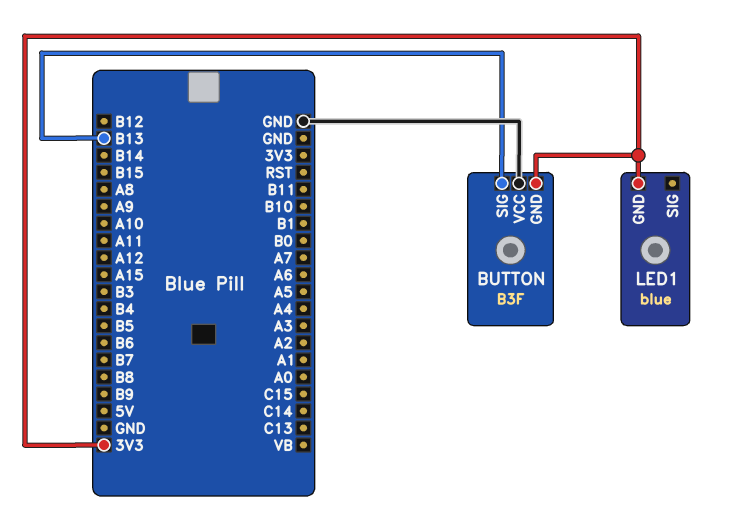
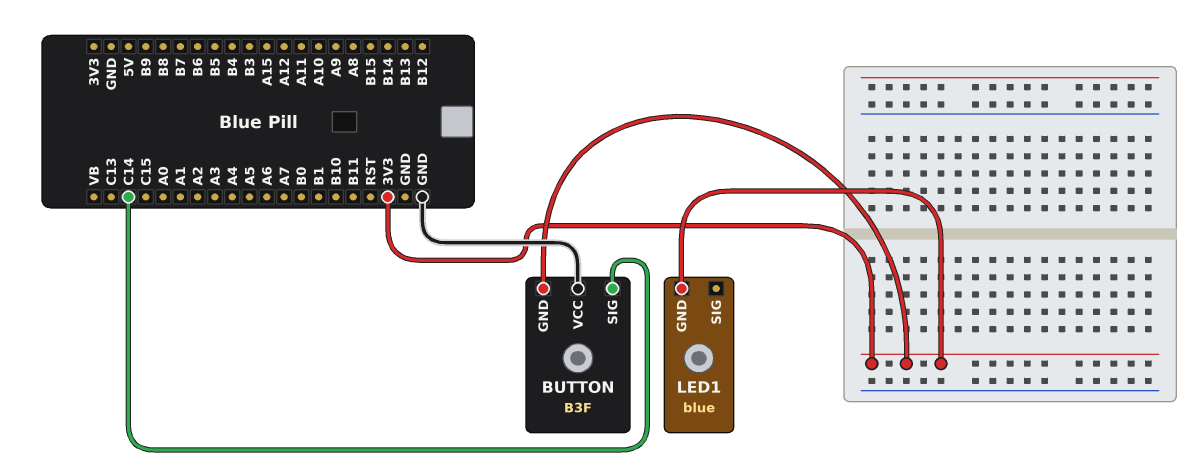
BUTTON pin SIG: B13 -> C14

